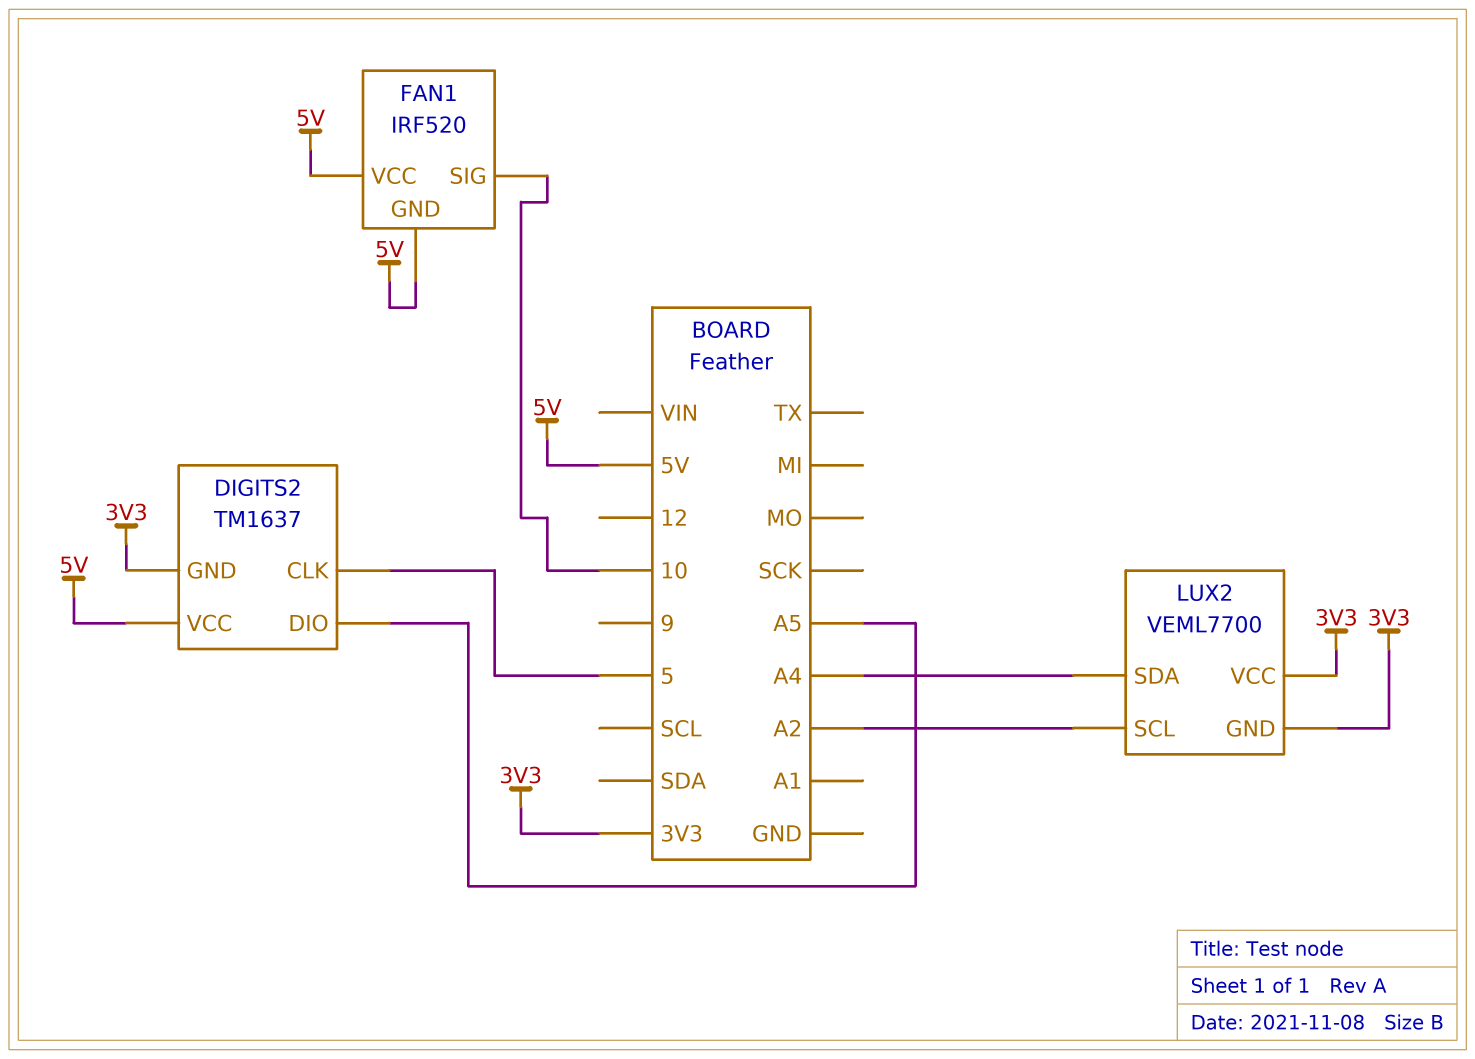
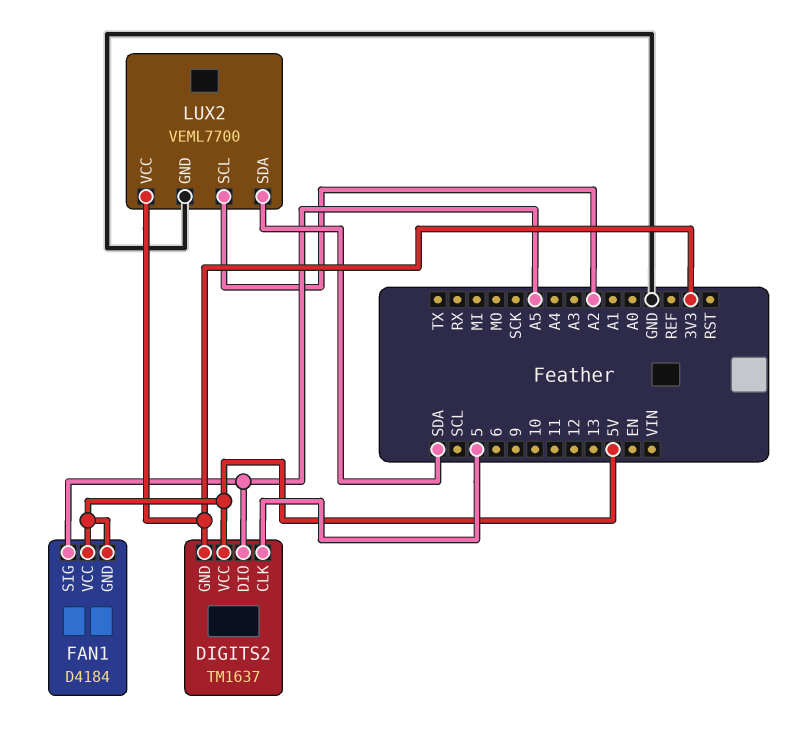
FAN1: IRF520 -> D4184
FAN1 pin SIG: 10 -> A5
LUX2 pin GND: 3V3 -> GND
LUX2 pin SDA: A4 -> SDA

